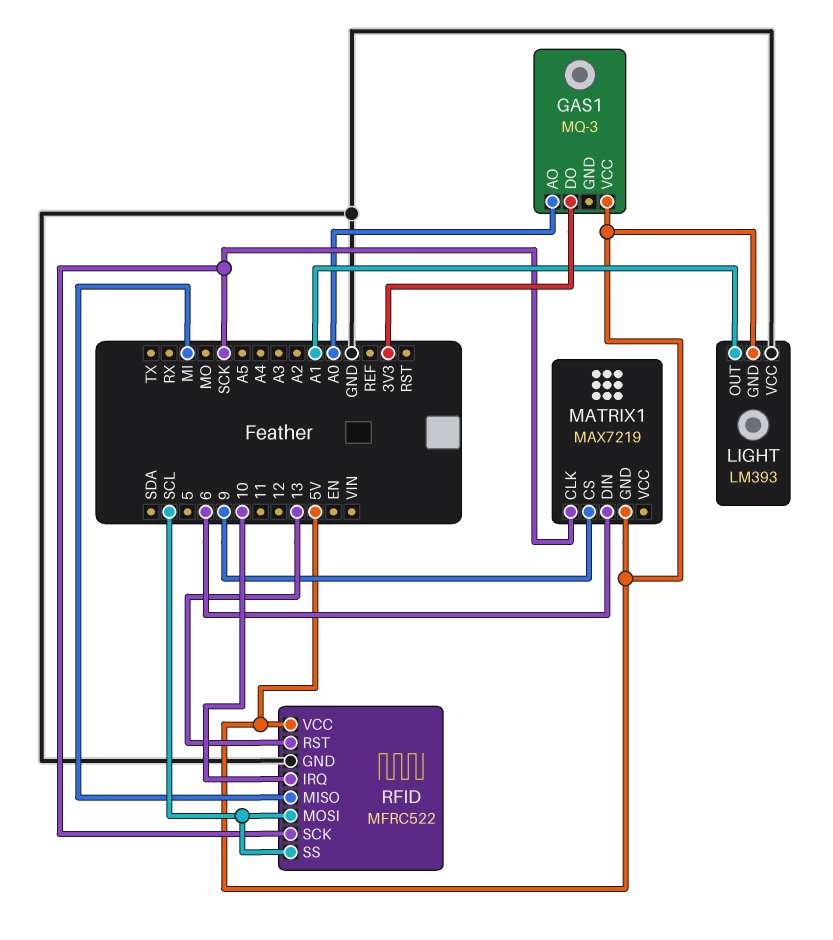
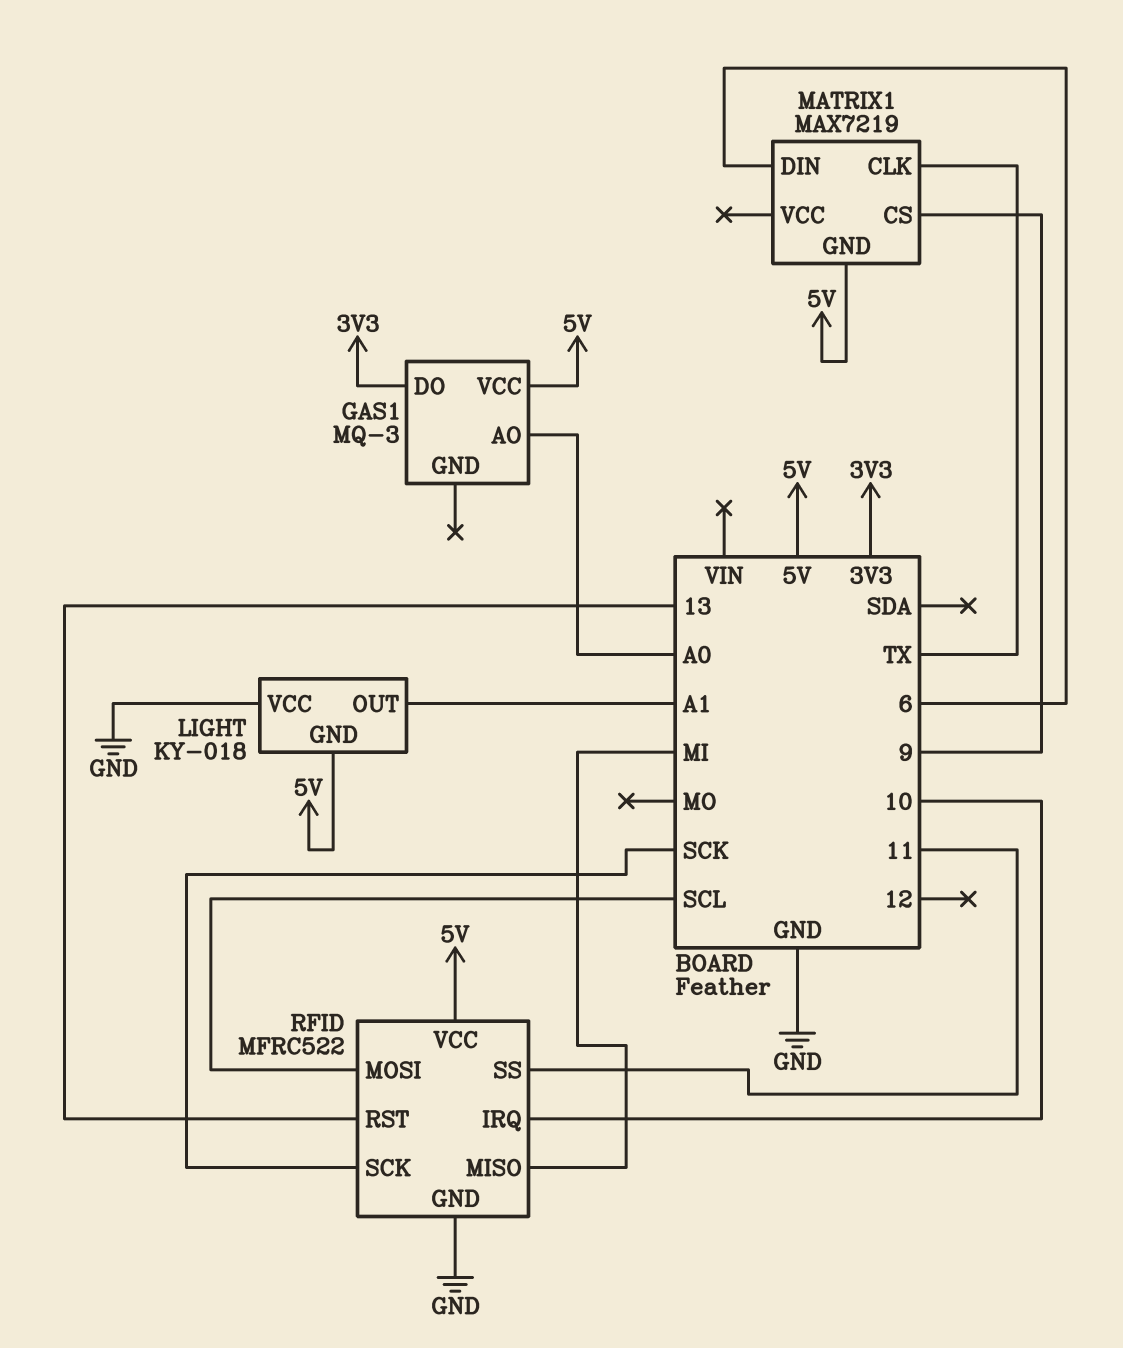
LIGHT: LM393 -> KY-018
MATRIX1 pin CLK: SCK -> TX
RFID pin SS: SCL -> 11

